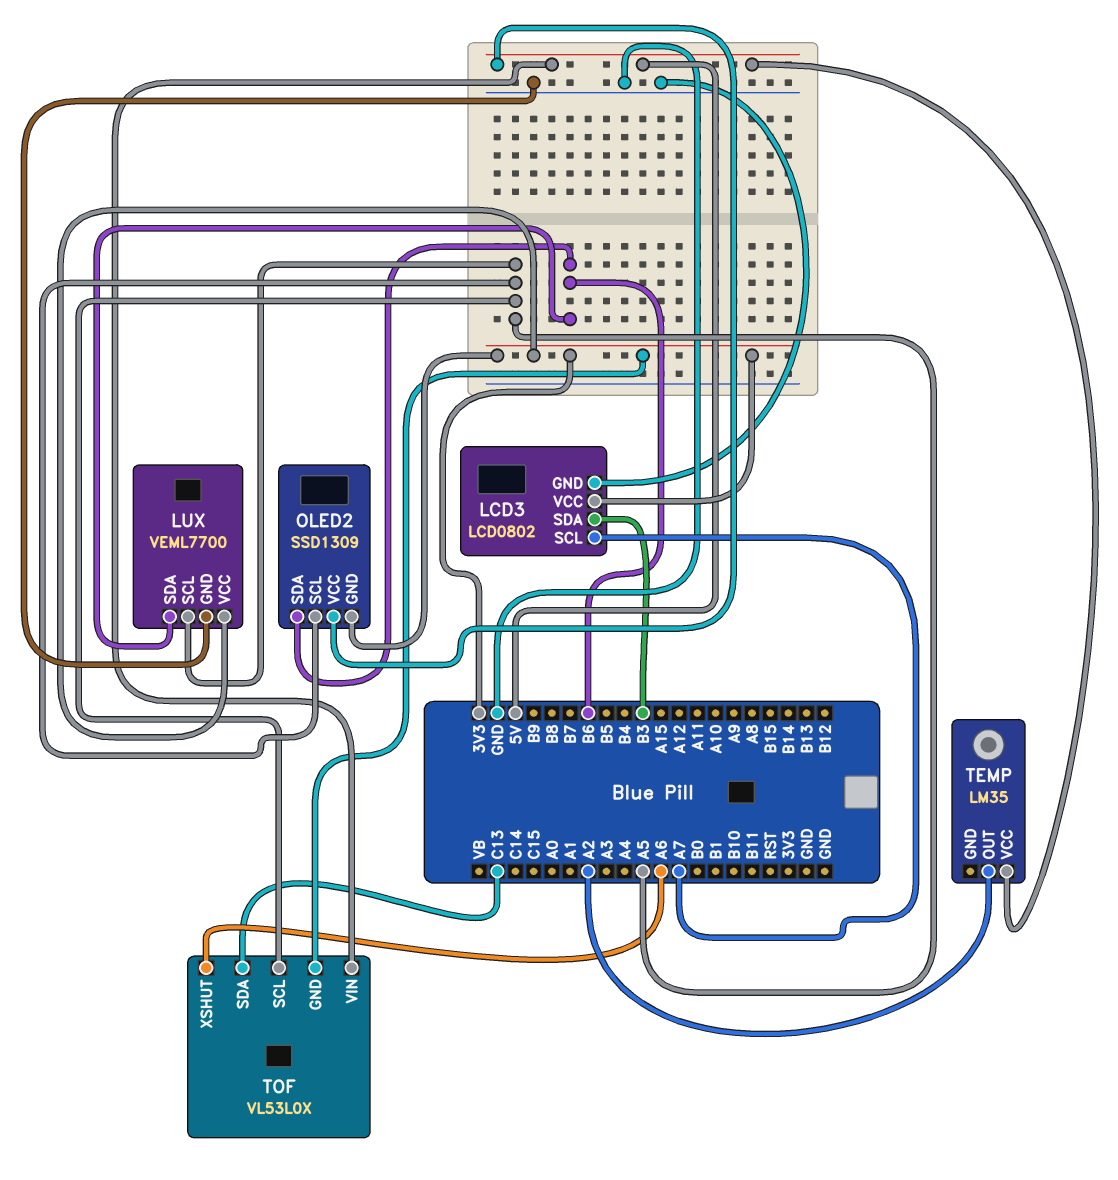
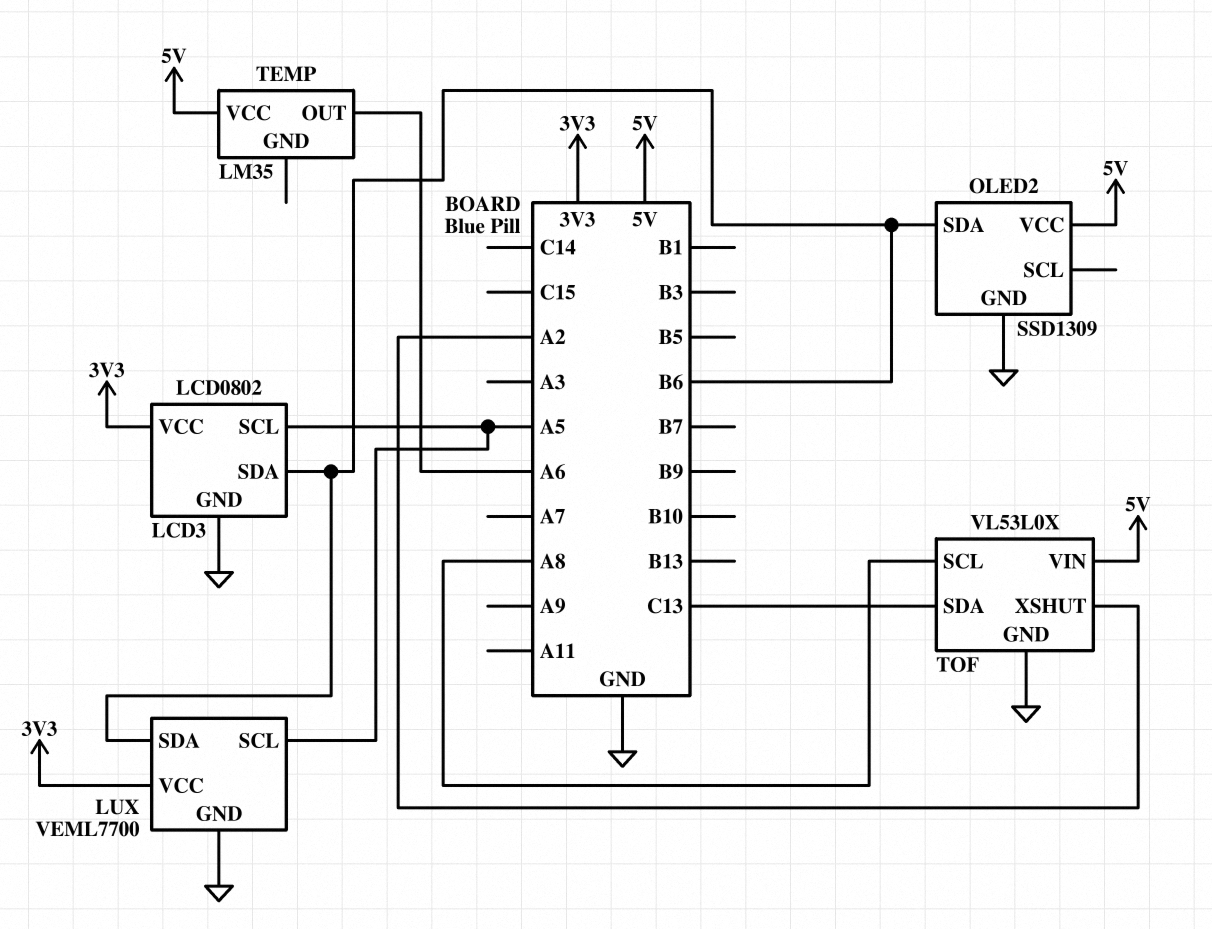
LCD3 pin SCL: A7 -> A5
LCD3 pin SDA: B3 -> B6
OLED2 pin GND: 3V3 -> GND
OLED2 pin SCL: A5 -> none
TEMP pin OUT: A2 -> A6
TOF pin GND: 3V3 -> GND
TOF pin SCL: A5 -> A8
TOF pin XSHUT: A6 -> A2

